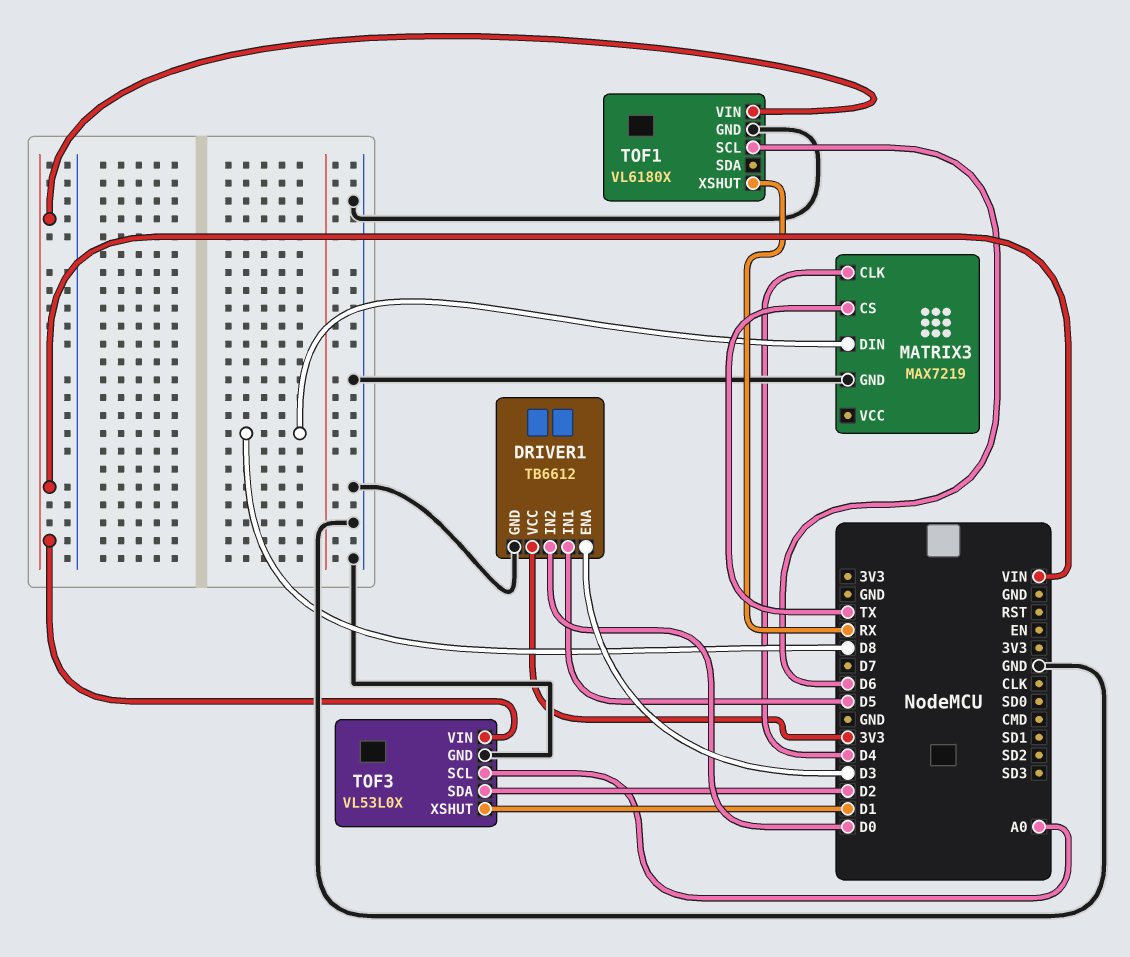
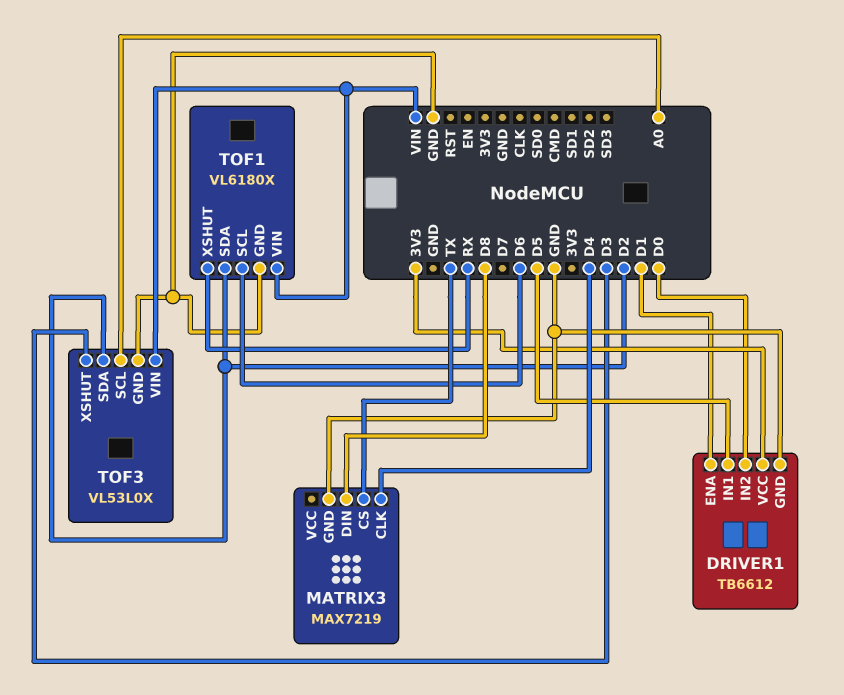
DRIVER1 pin ENA: D3 -> D1
TOF1 pin SDA: none -> D2
TOF3 pin XSHUT: D1 -> D3

